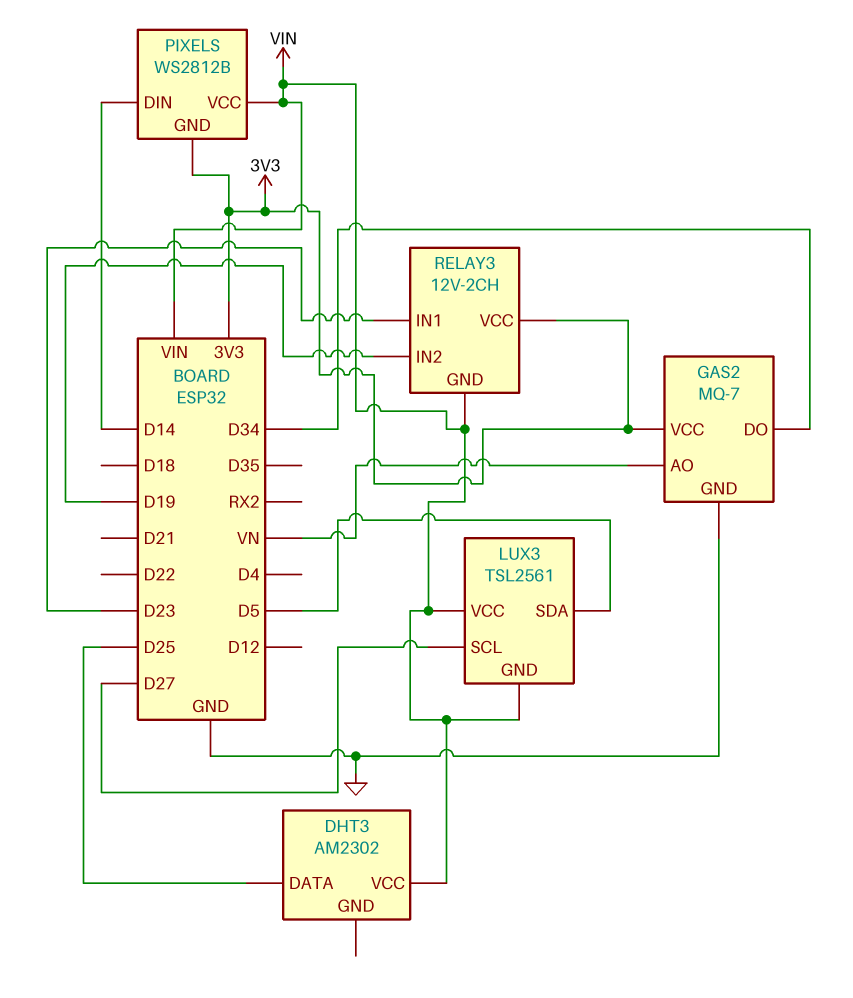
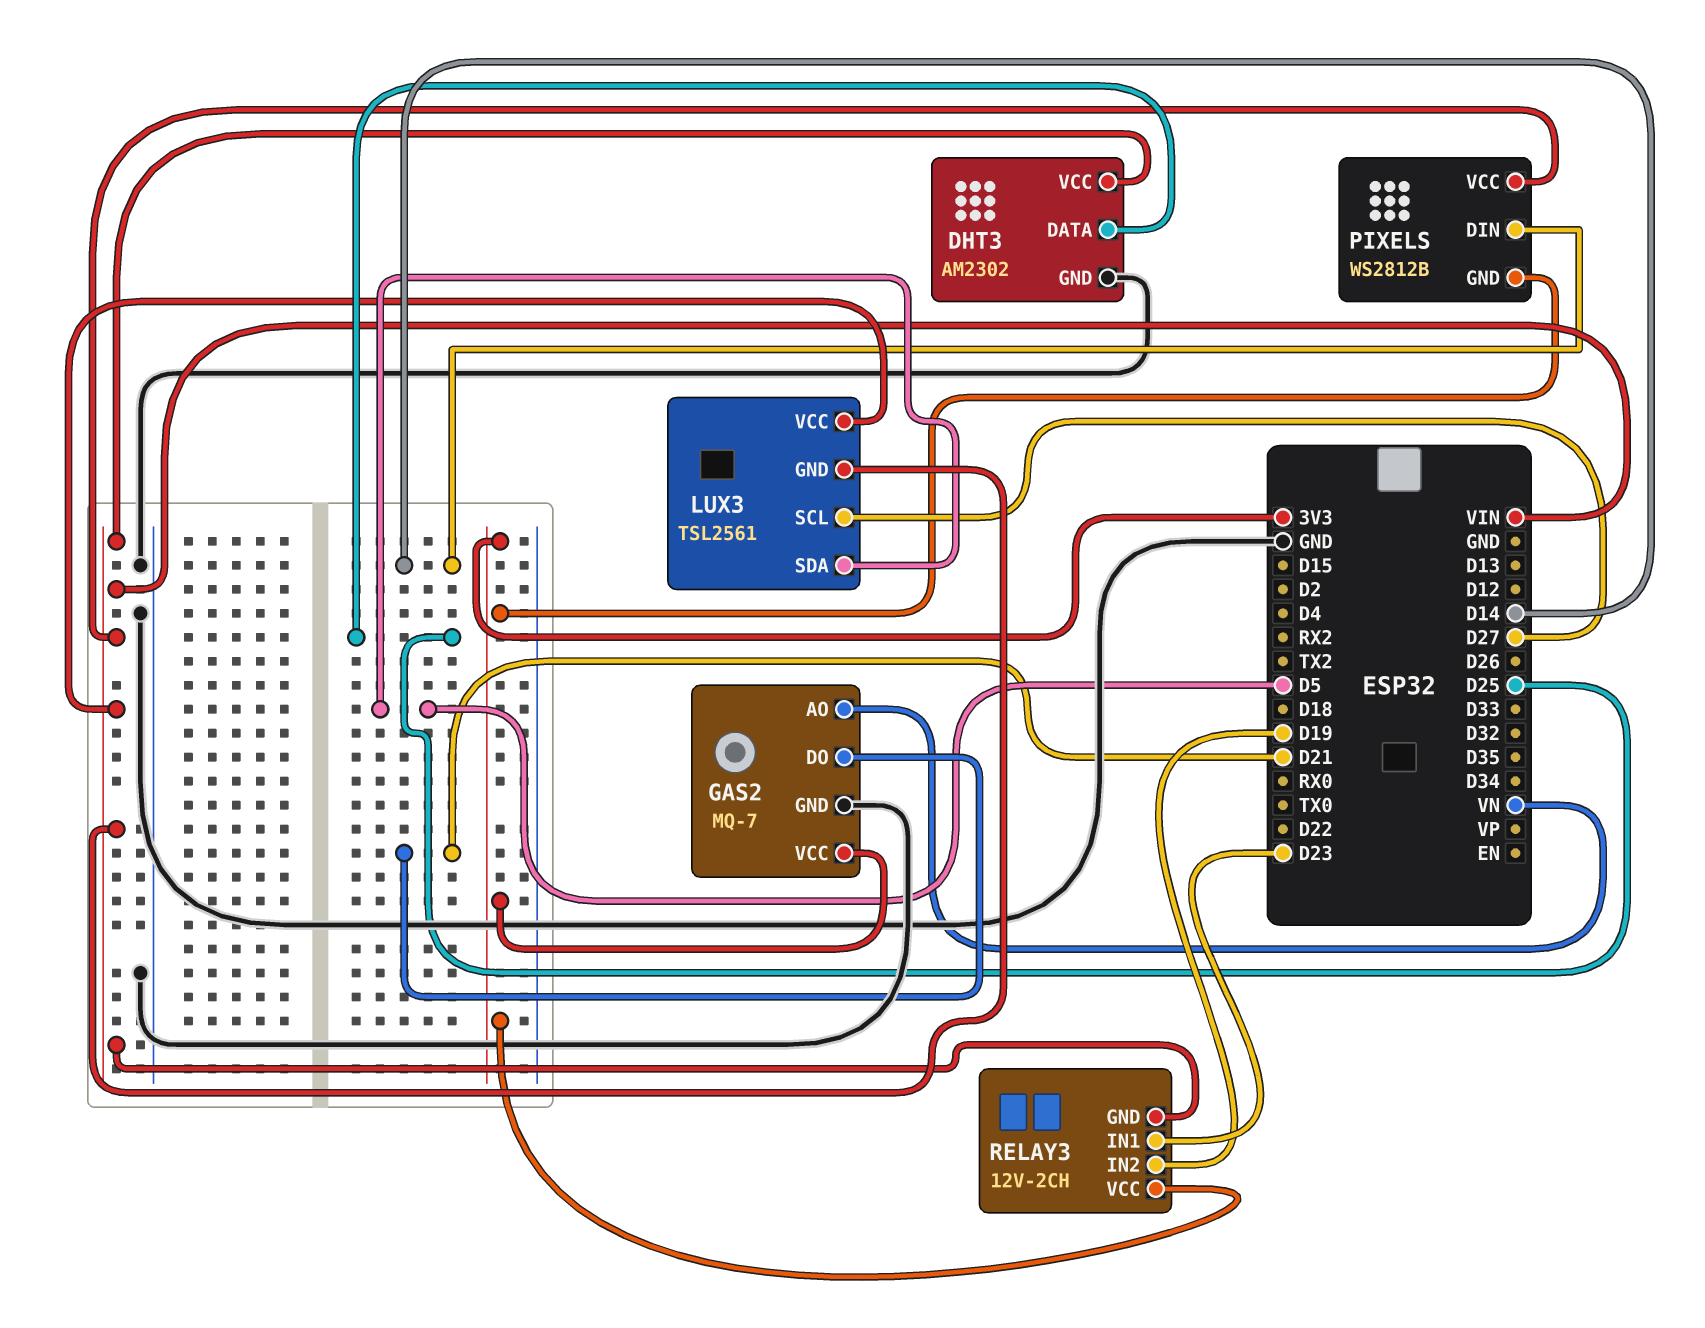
DHT3 pin GND: none -> GND
GAS2 pin DO: D34 -> D21

